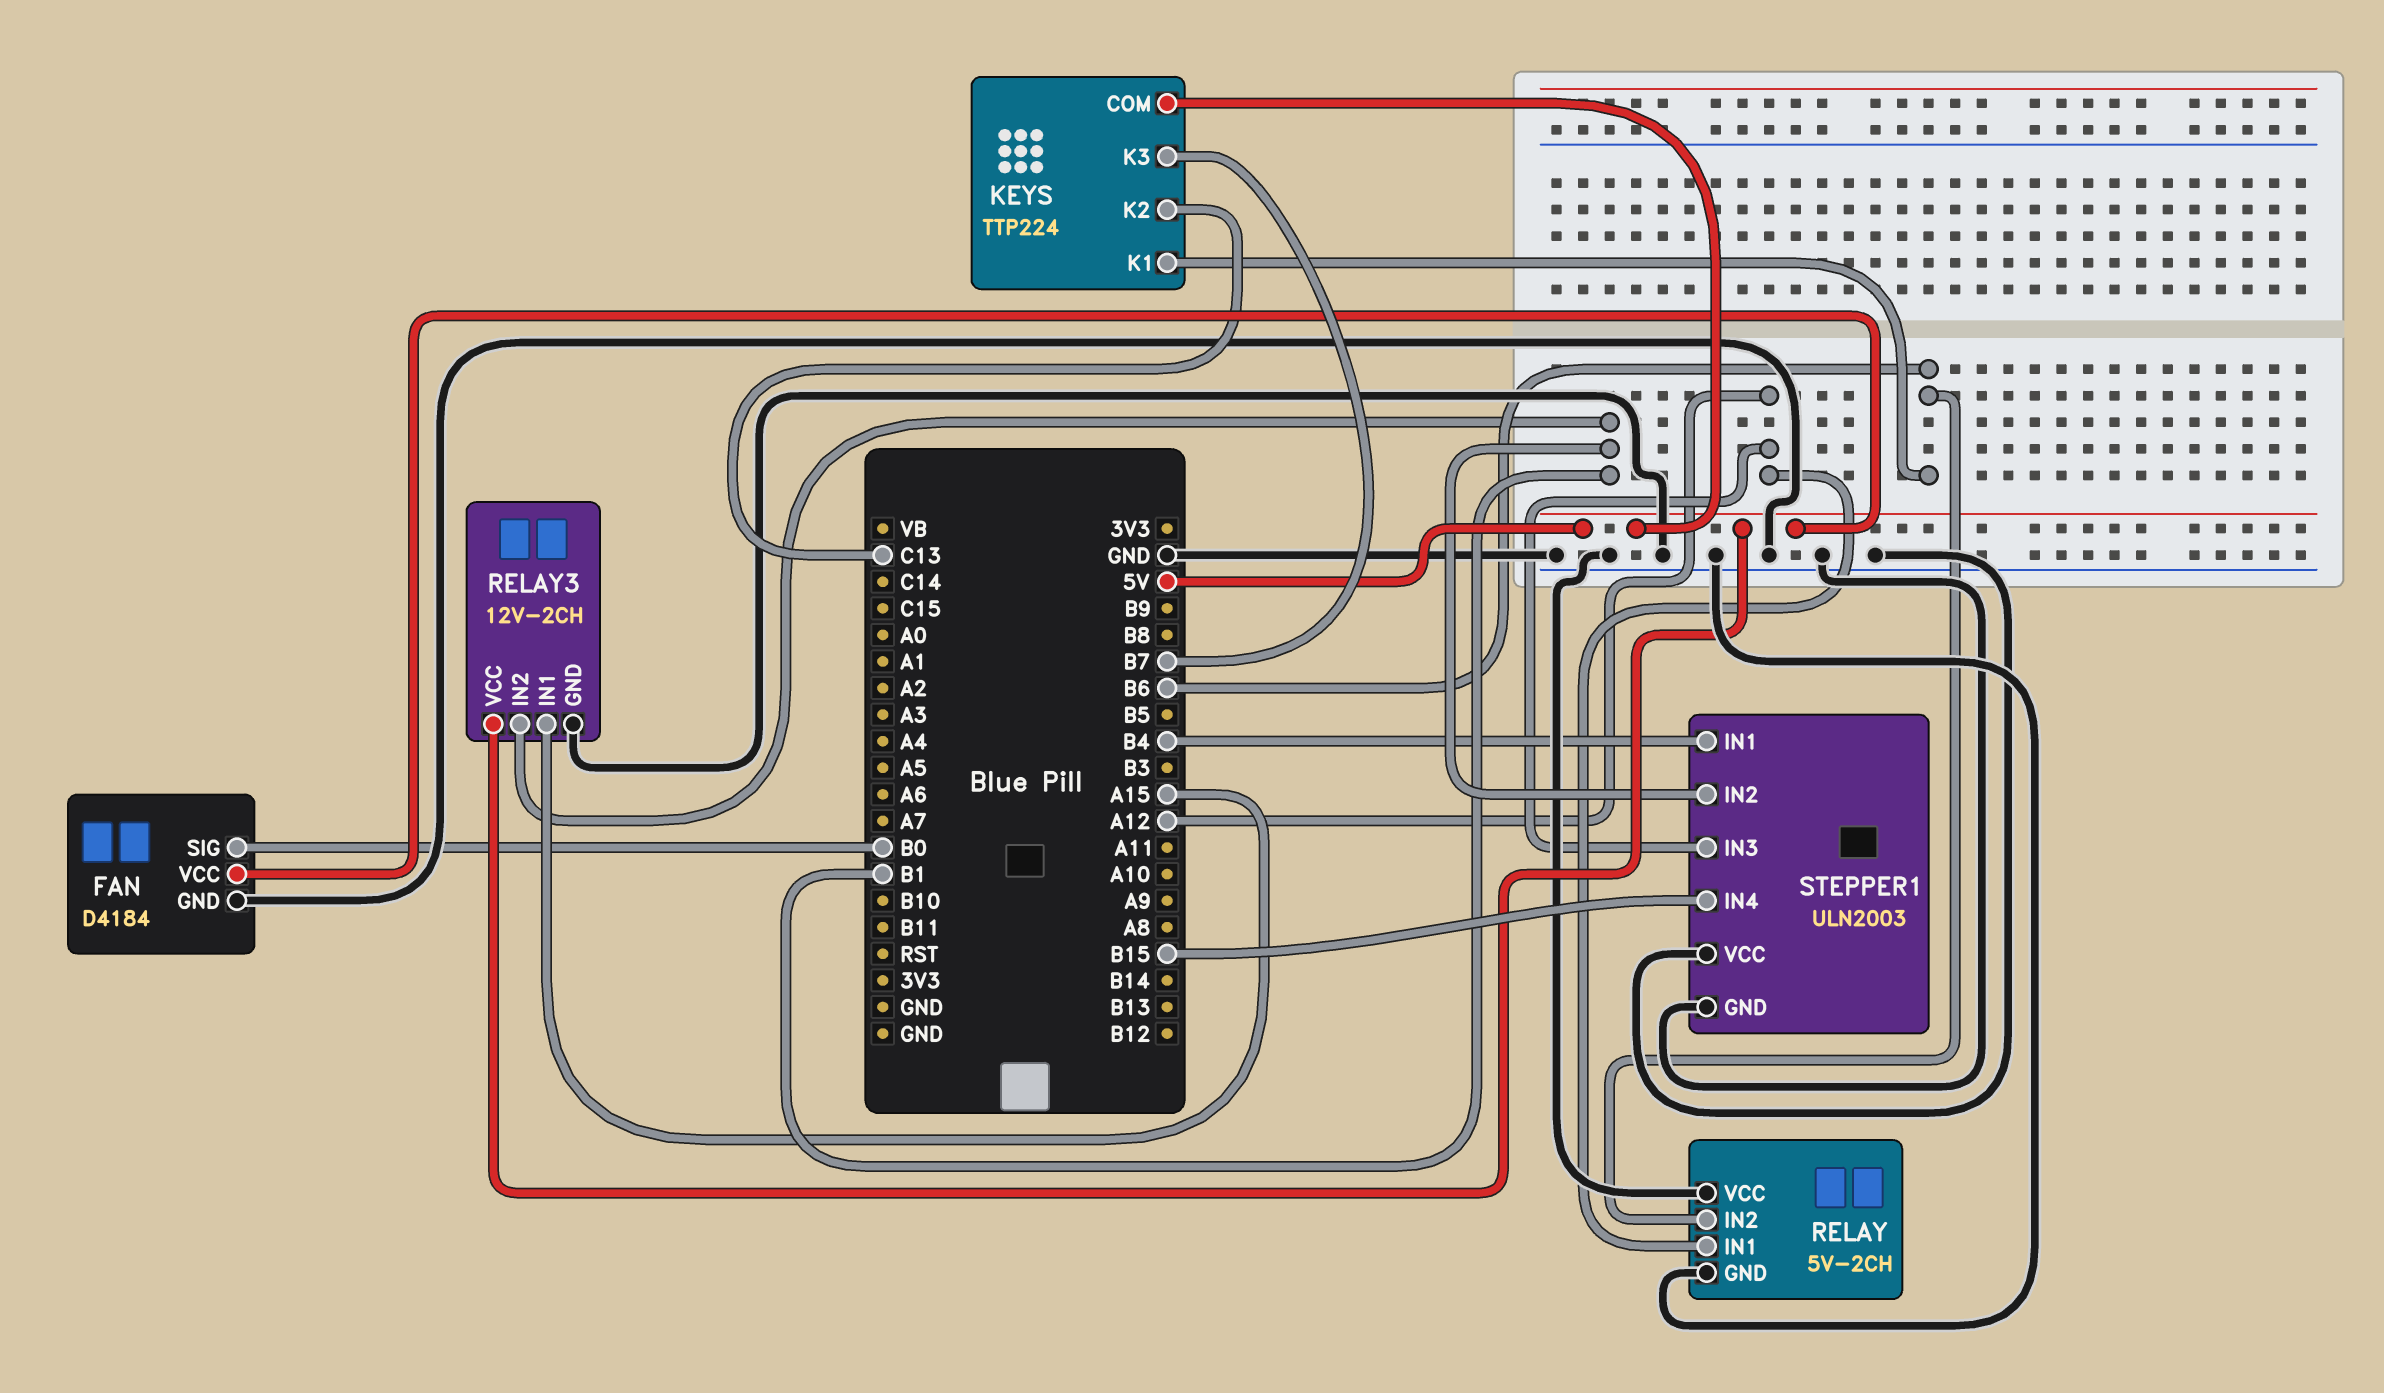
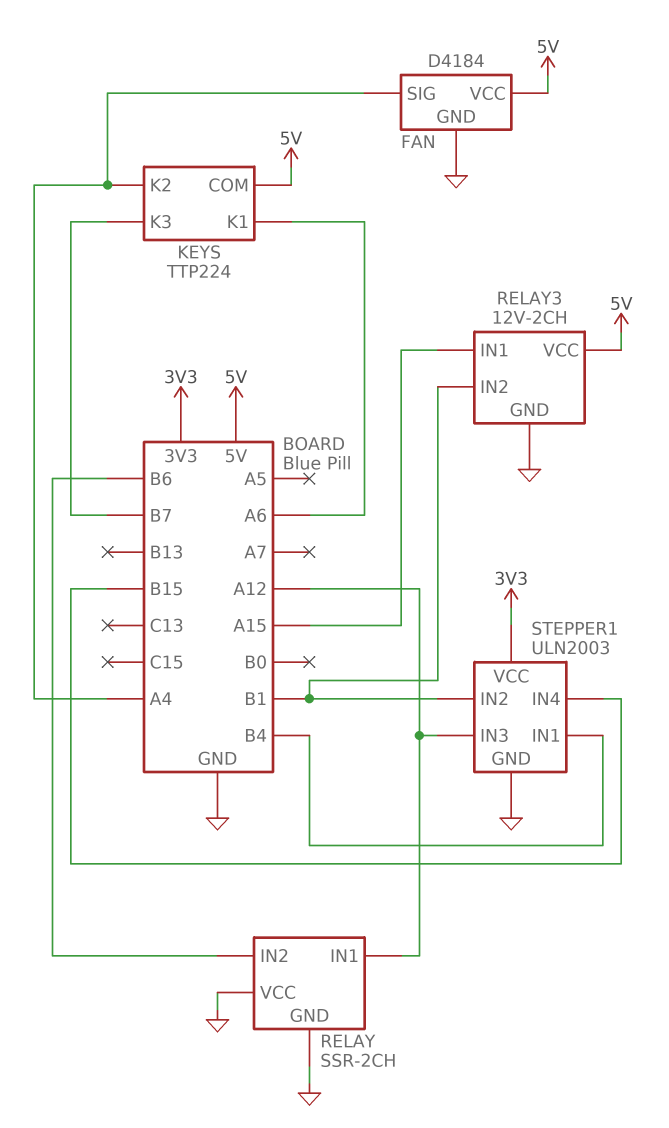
FAN pin SIG: B0 -> A4
KEYS pin K1: B6 -> A6
KEYS pin K2: C13 -> A4
RELAY: 5V-2CH -> SSR-2CH
STEPPER1 pin VCC: GND -> 3V3

